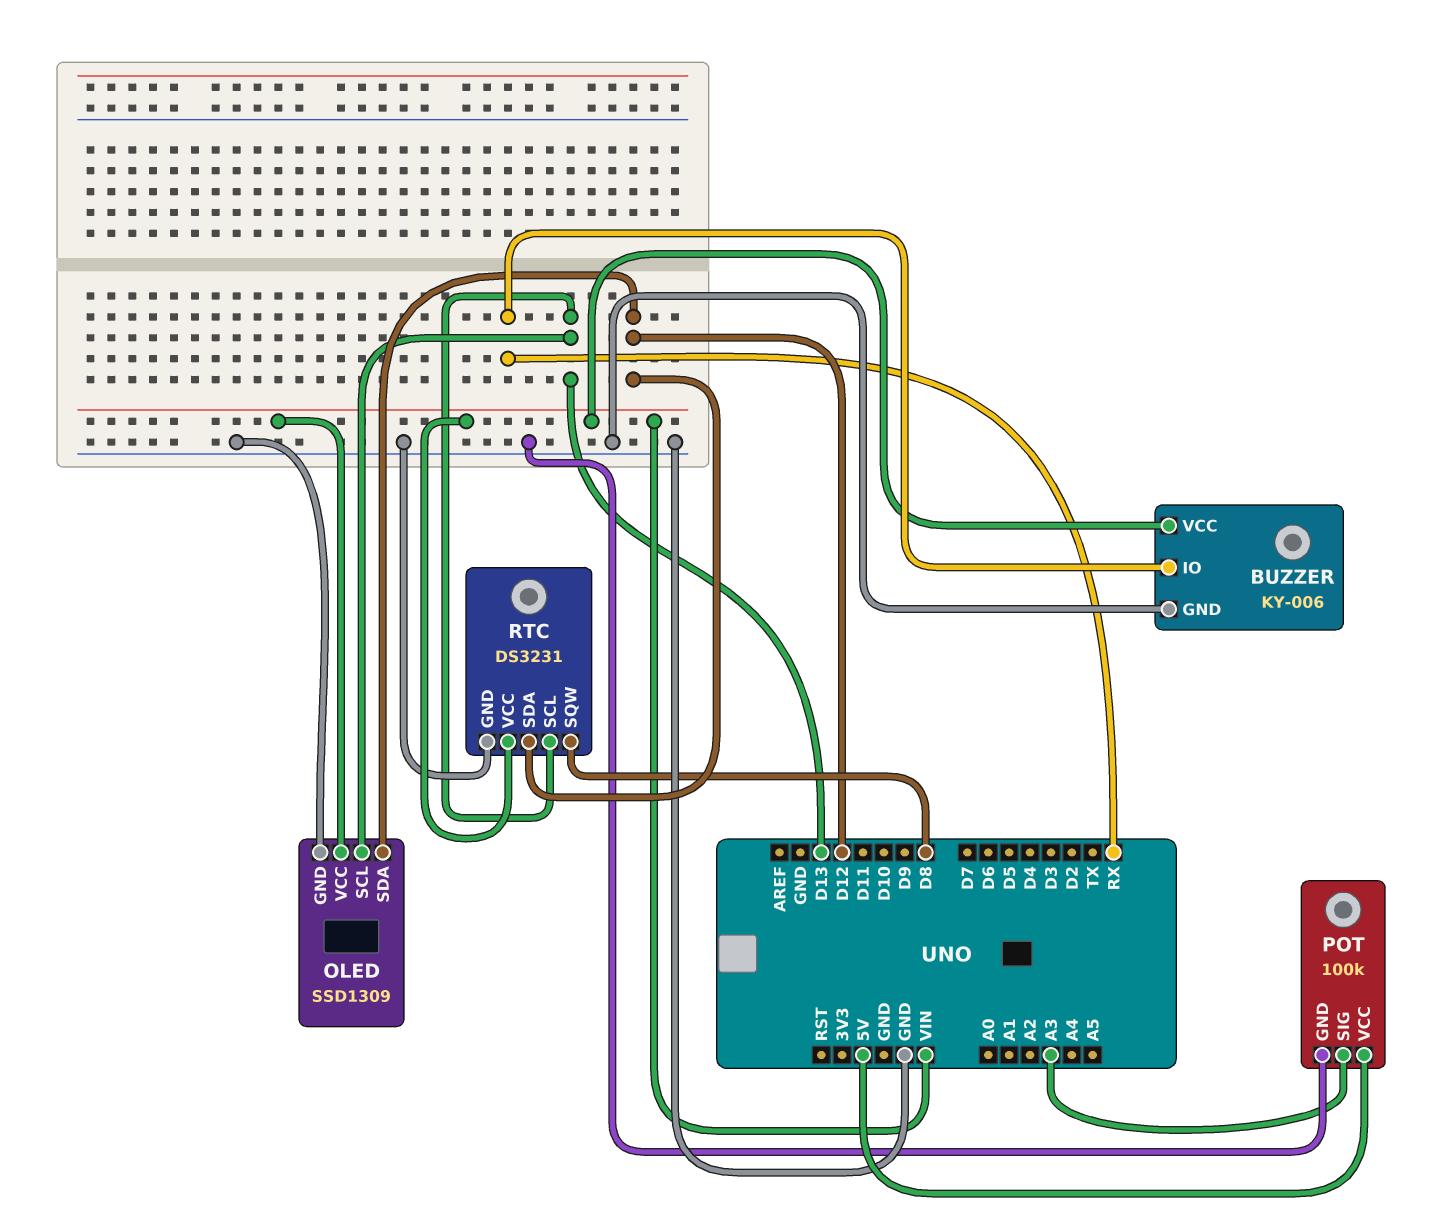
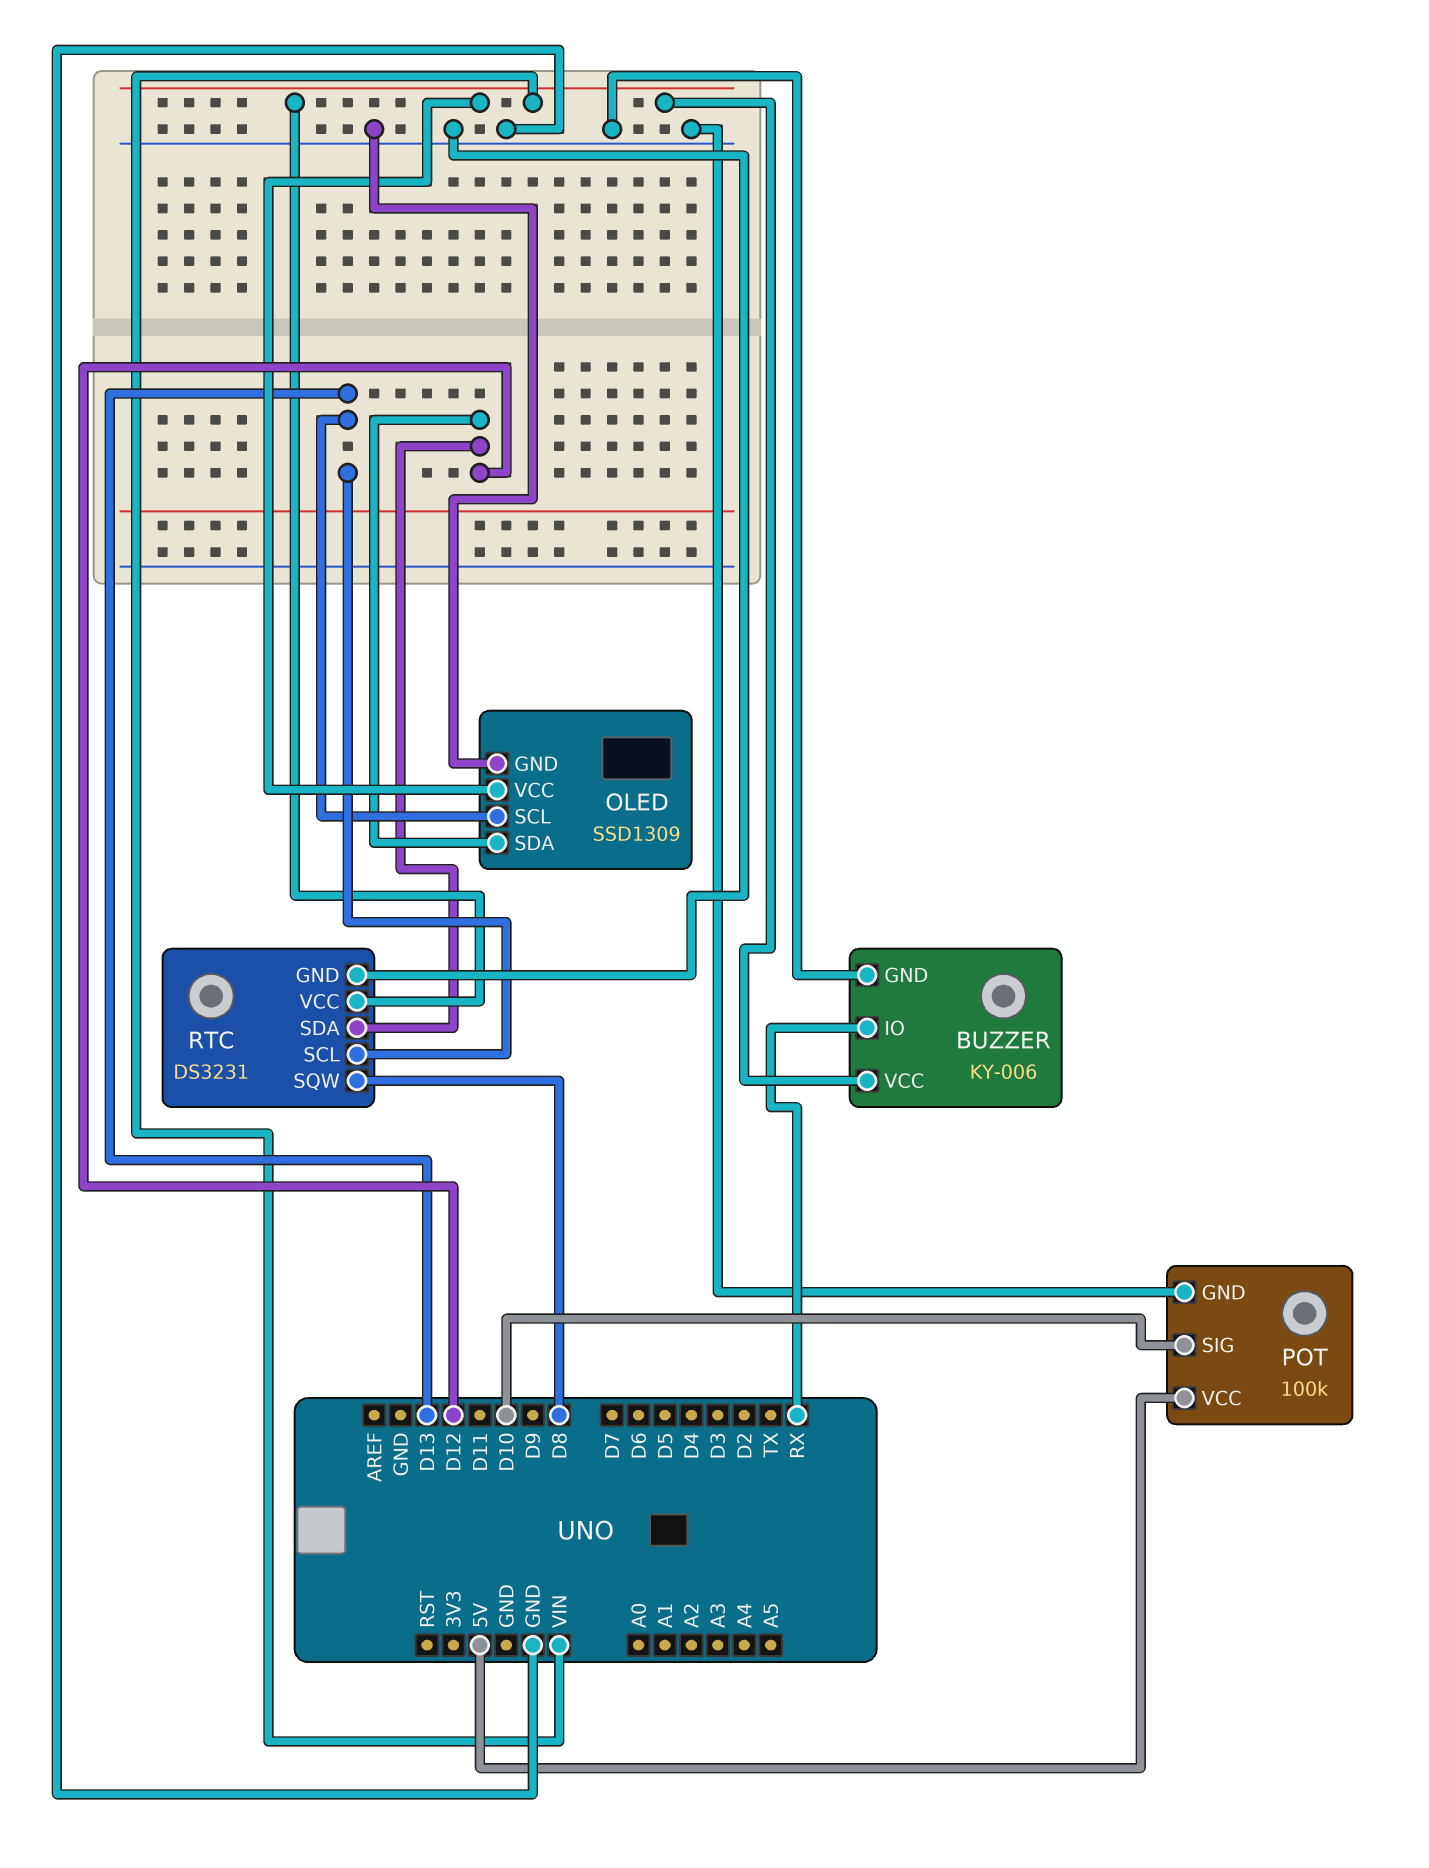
POT pin SIG: A3 -> D10

